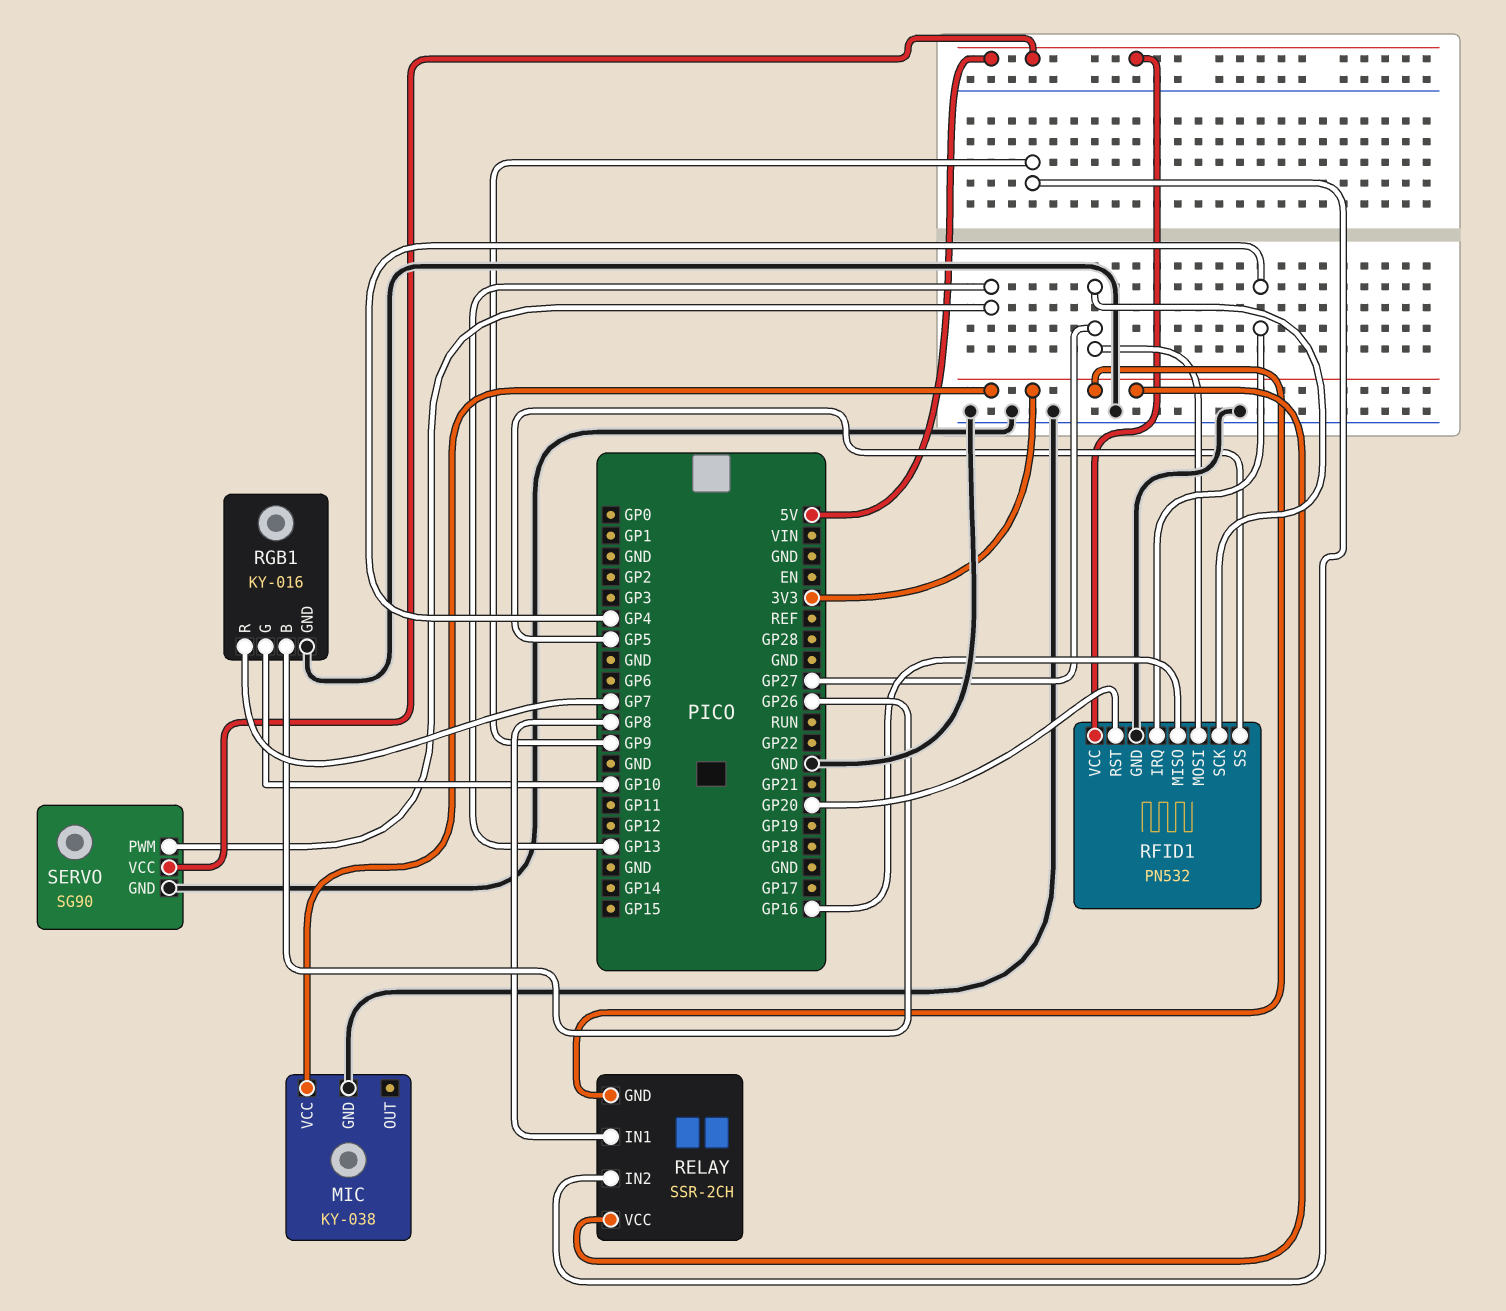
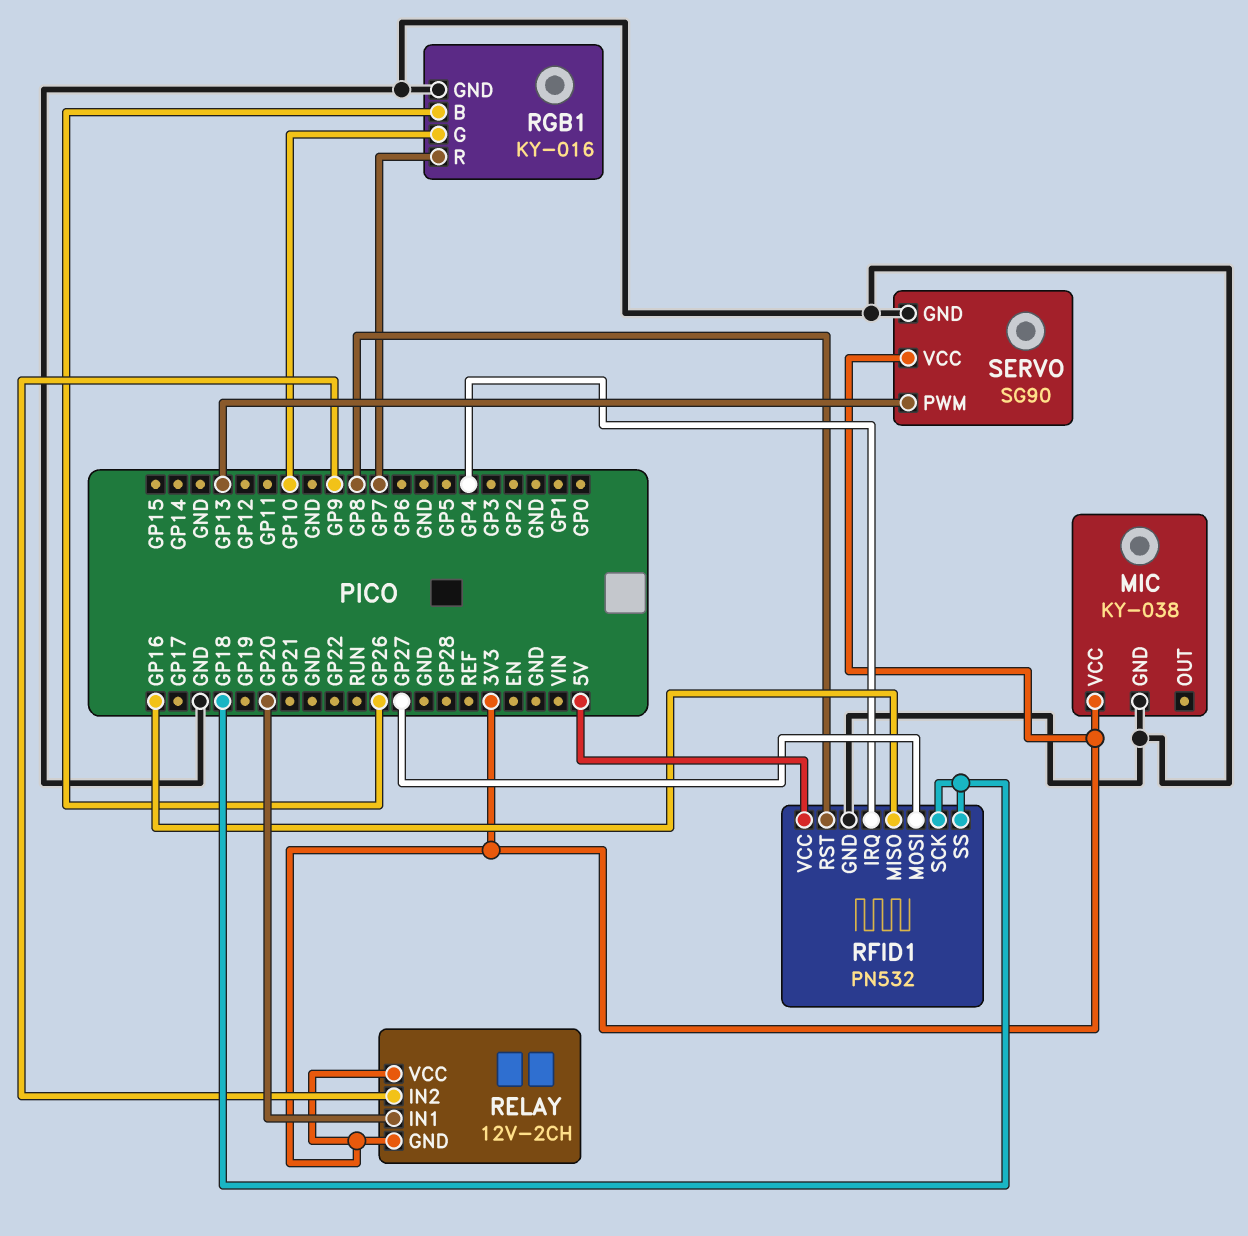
RELAY: SSR-2CH -> 12V-2CH
RELAY pin IN1: GP8 -> GP20
RFID1 pin RST: GP20 -> GP8
RFID1 pin SCK: GP27 -> GP18
RFID1 pin SS: GP5 -> GP18
SERVO pin VCC: 5V -> 3V3

